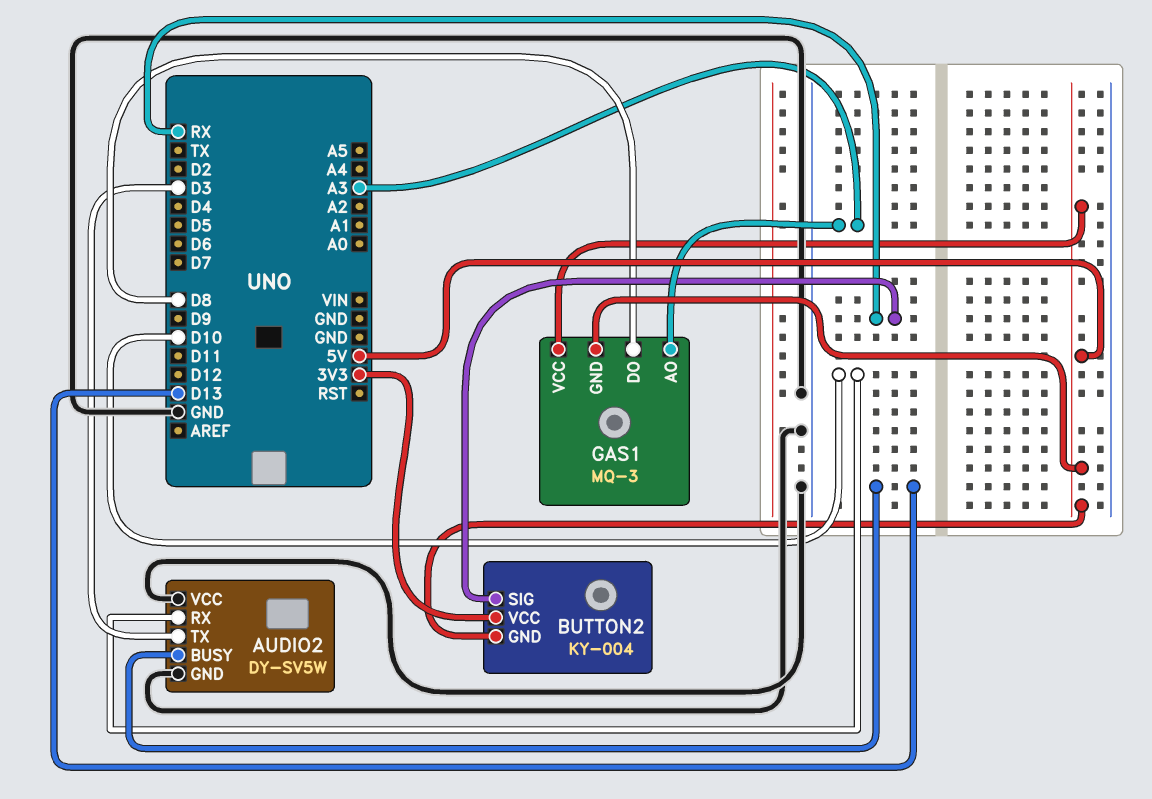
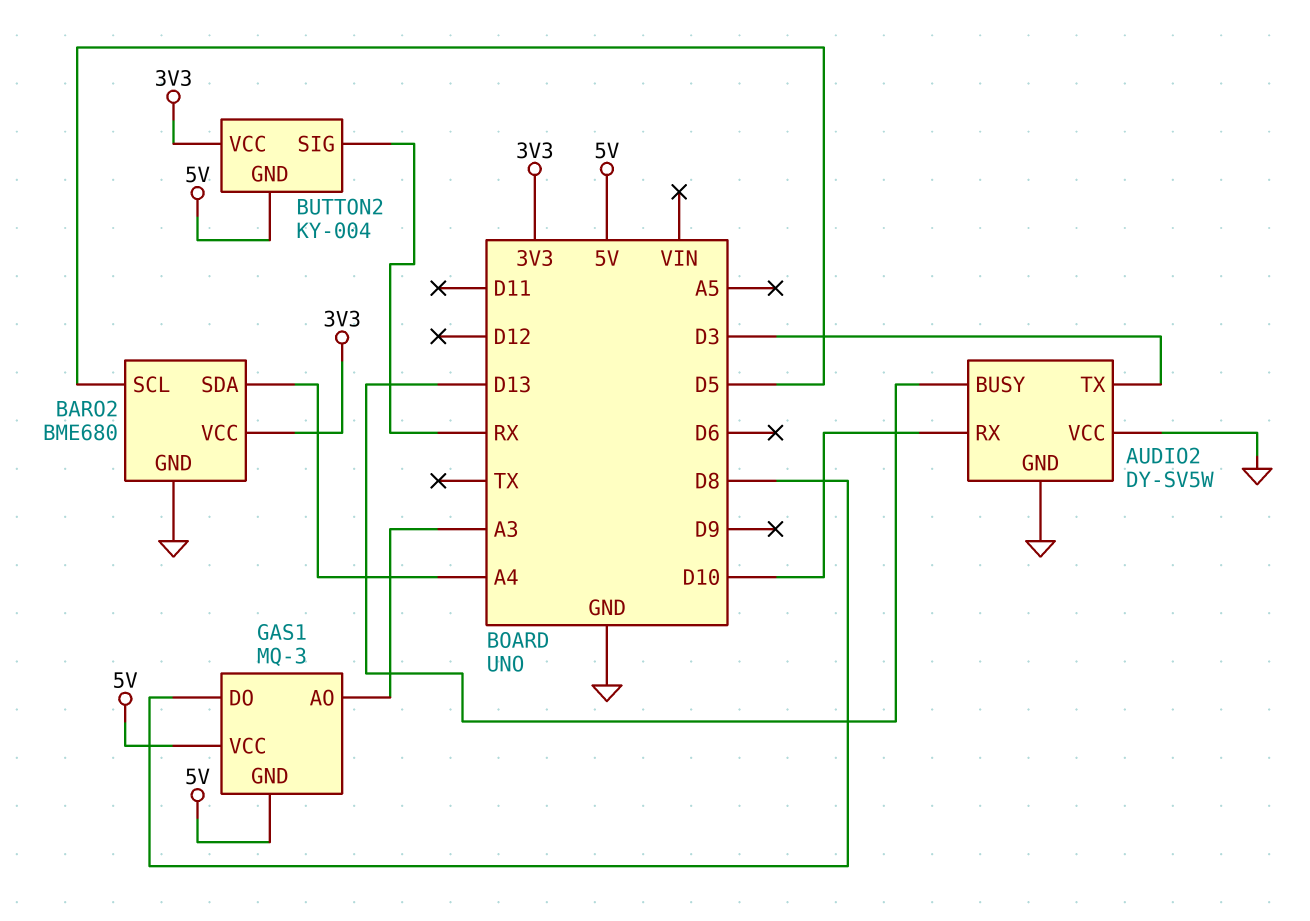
BARO2: none -> BME680
BARO2 pin GND: none -> GND
BARO2 pin SCL: none -> D5
BARO2 pin SDA: none -> A4
BARO2 pin VCC: none -> 3V3

